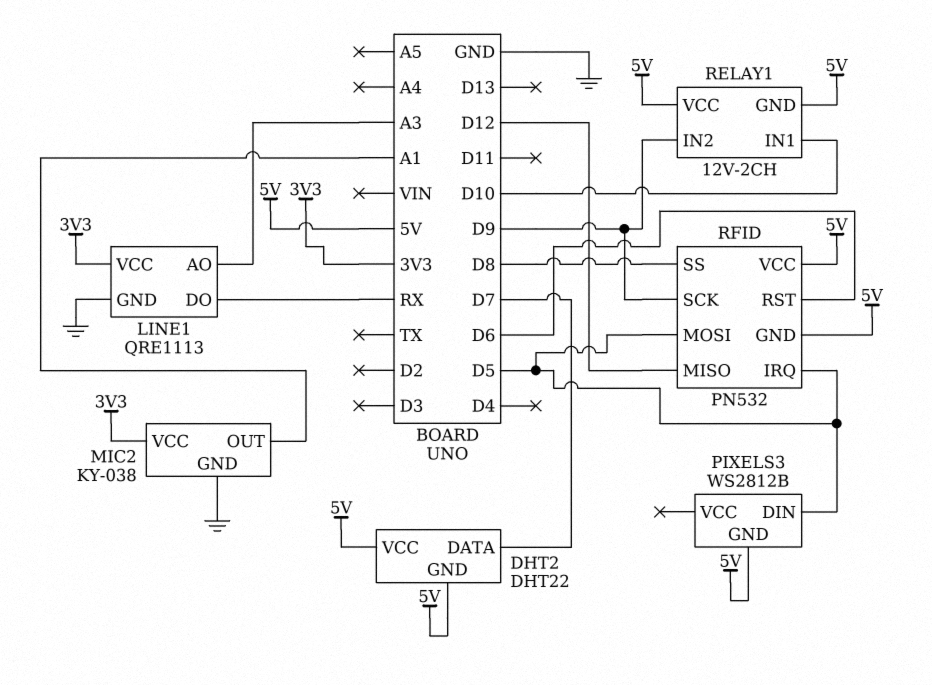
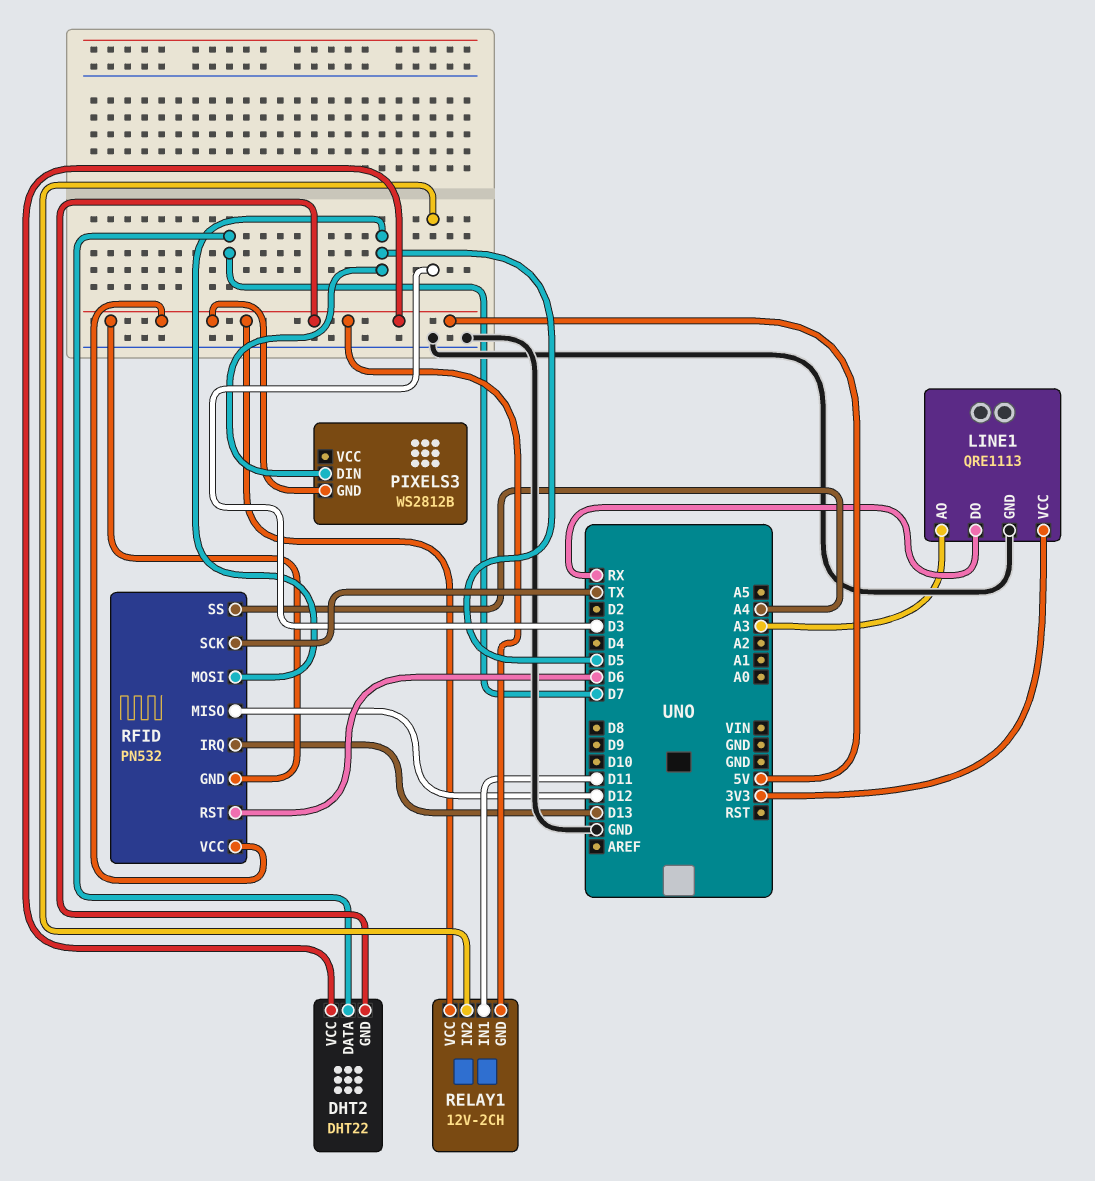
MIC2: KY-038 -> none
MIC2 pin GND: GND -> none
MIC2 pin OUT: A1 -> none
MIC2 pin VCC: 3V3 -> none
RELAY1 pin IN1: D10 -> D11
RELAY1 pin IN2: D9 -> D3
RFID pin IRQ: D5 -> D13
RFID pin SCK: D9 -> TX
RFID pin SS: D8 -> A4

